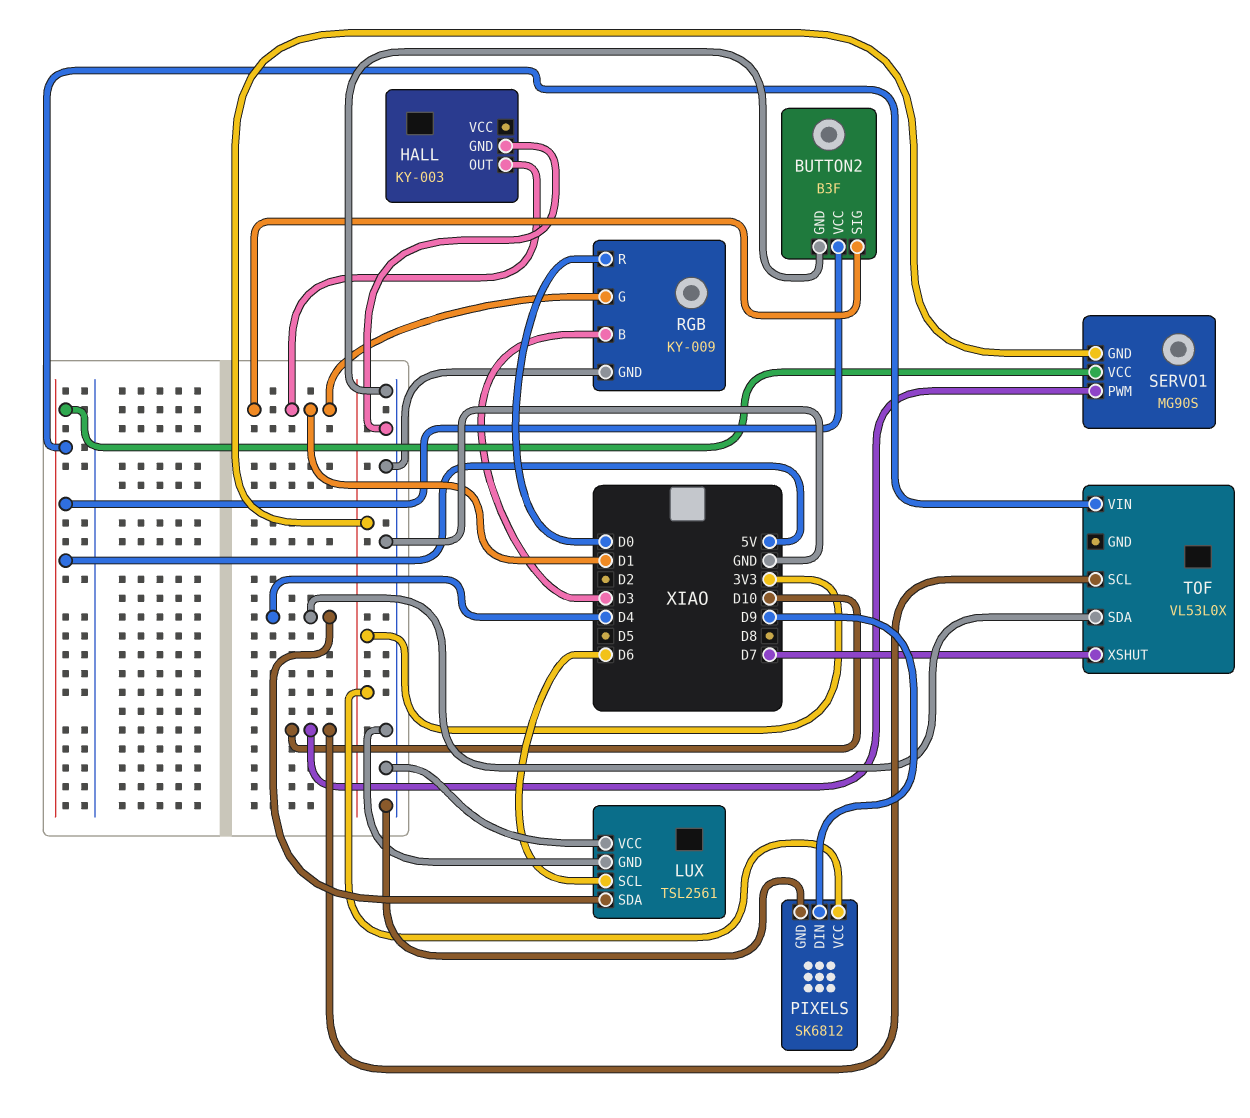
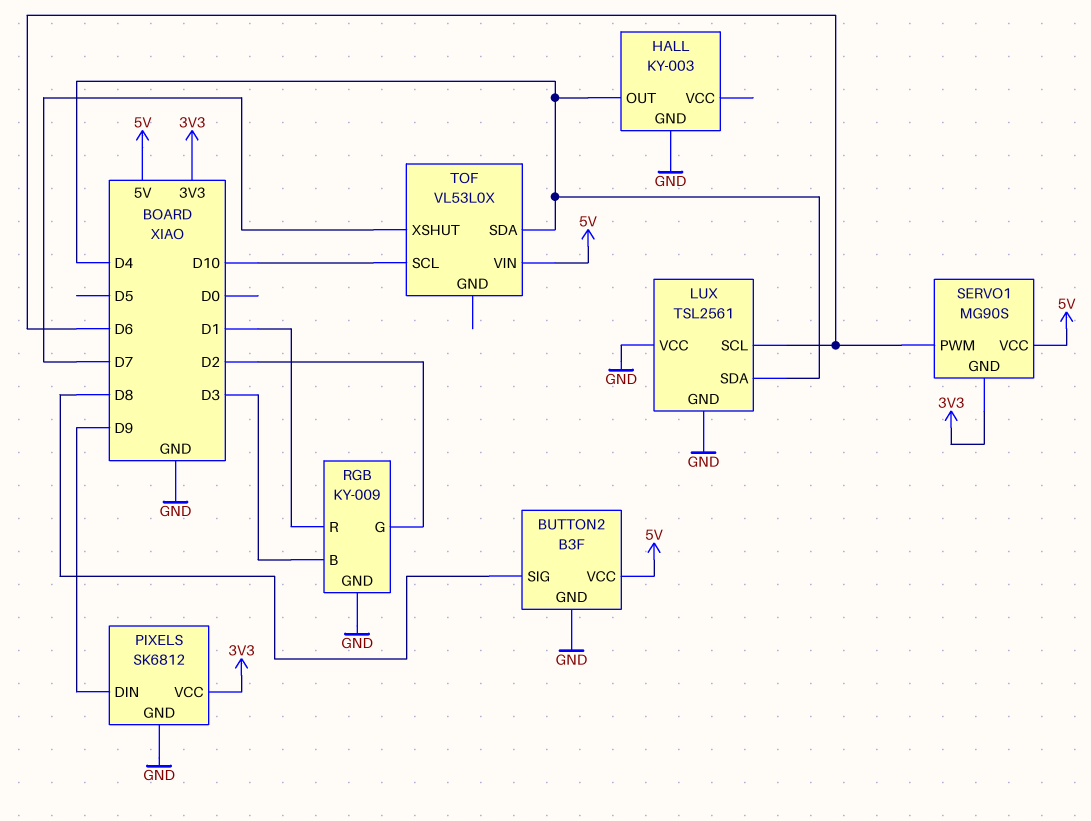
BUTTON2 pin SIG: D1 -> D8
HALL pin OUT: D1 -> D4
RGB pin G: D1 -> D2
RGB pin R: D0 -> D1
SERVO1 pin PWM: D10 -> D6

